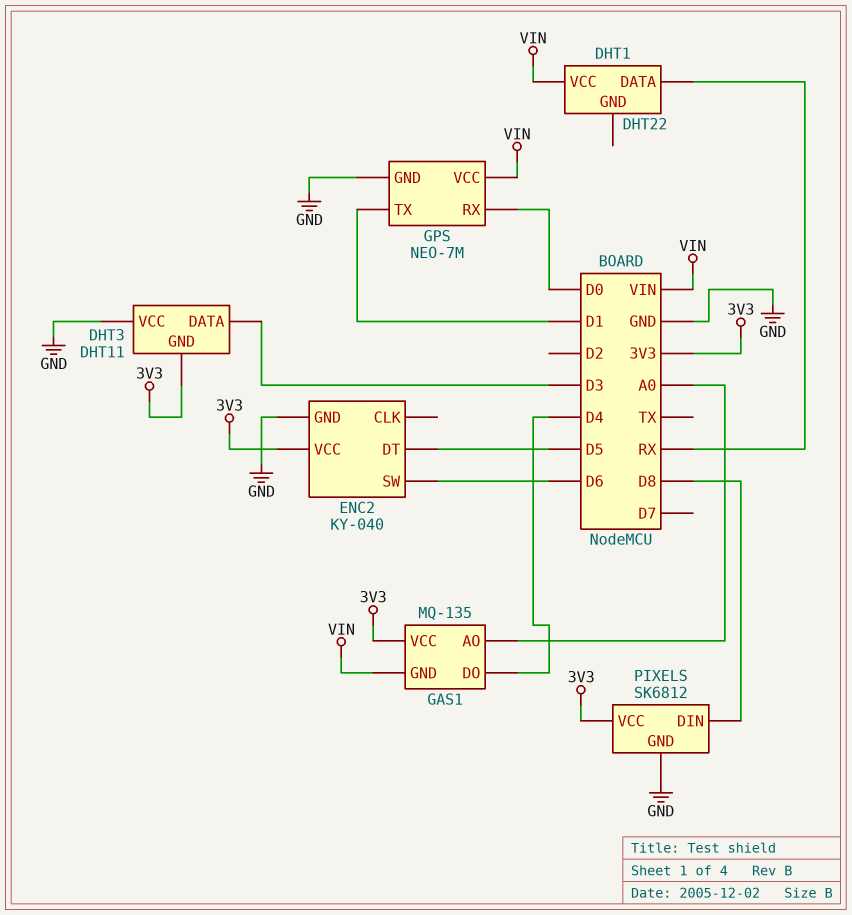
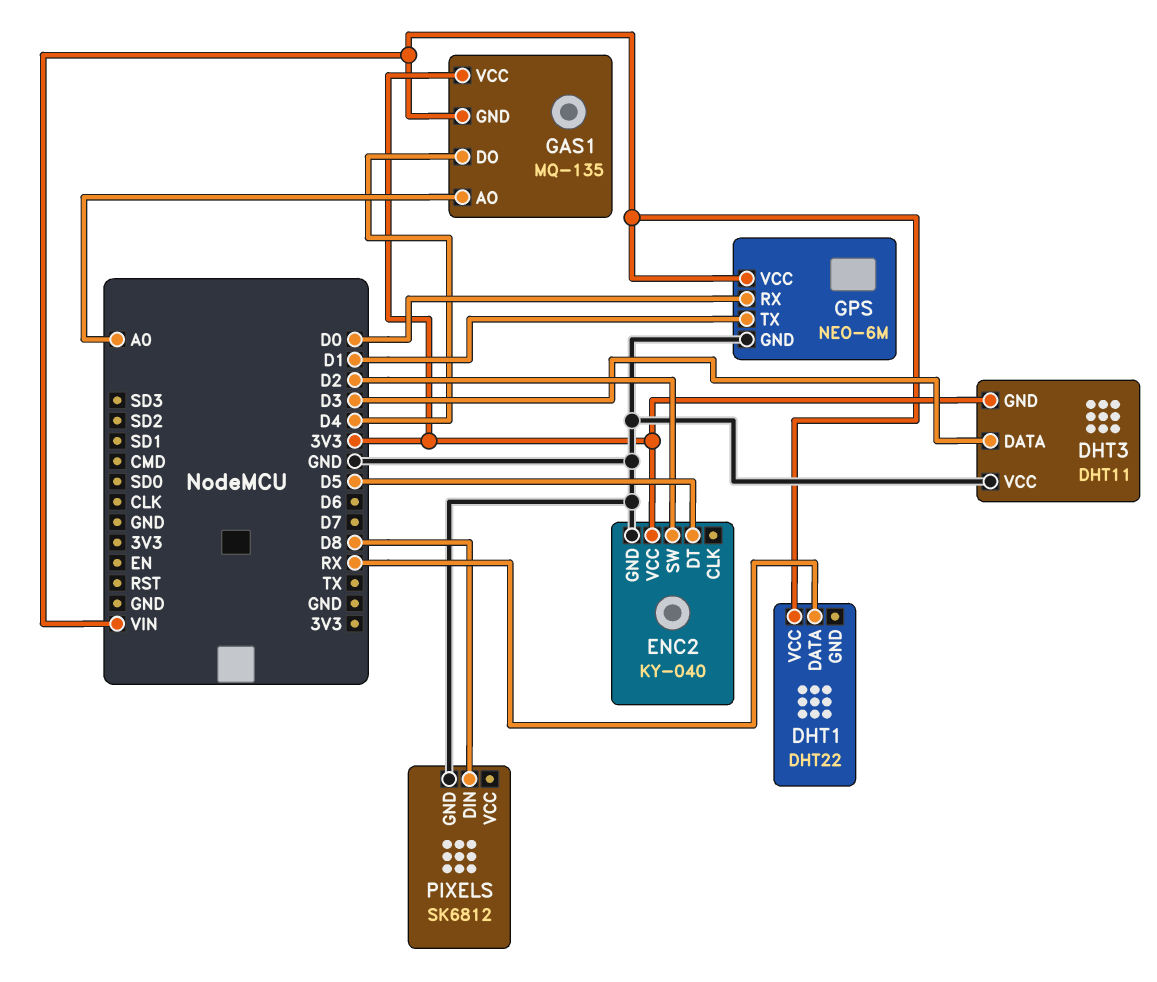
ENC2 pin SW: D6 -> D2
GPS: NEO-7M -> NEO-6M
PIXELS pin VCC: 3V3 -> none

